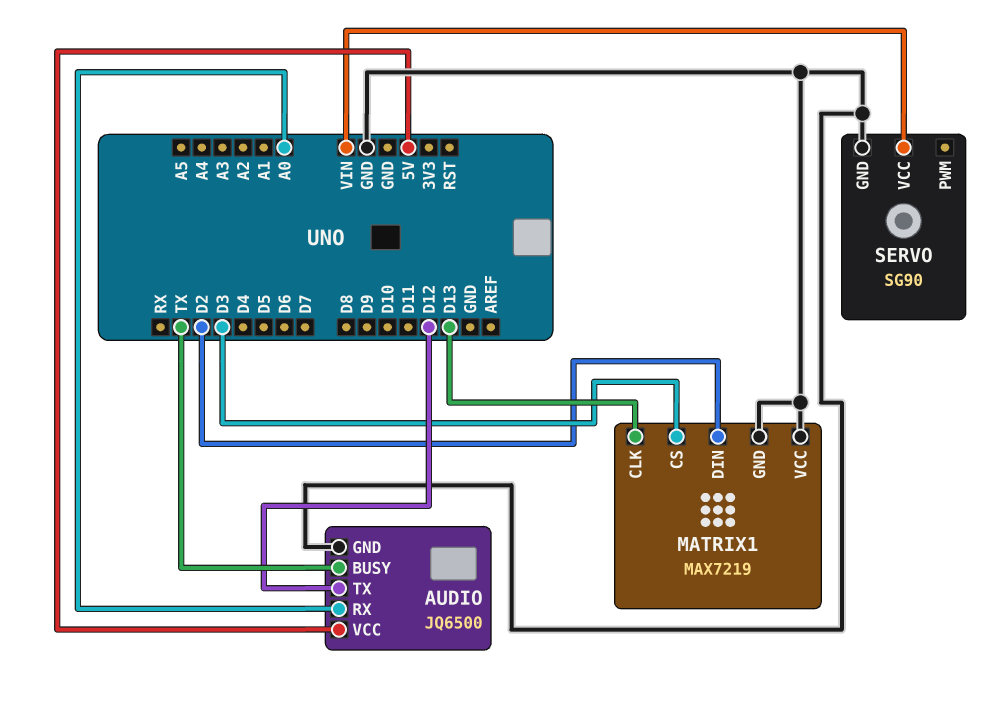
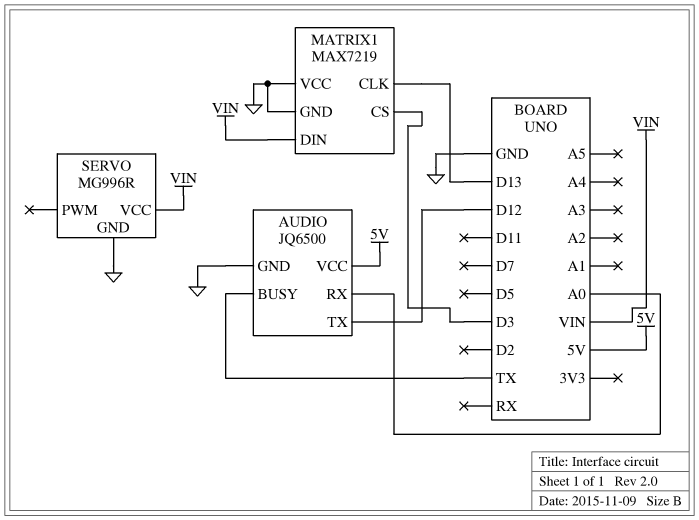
MATRIX1 pin DIN: D2 -> VIN
SERVO: SG90 -> MG996R

